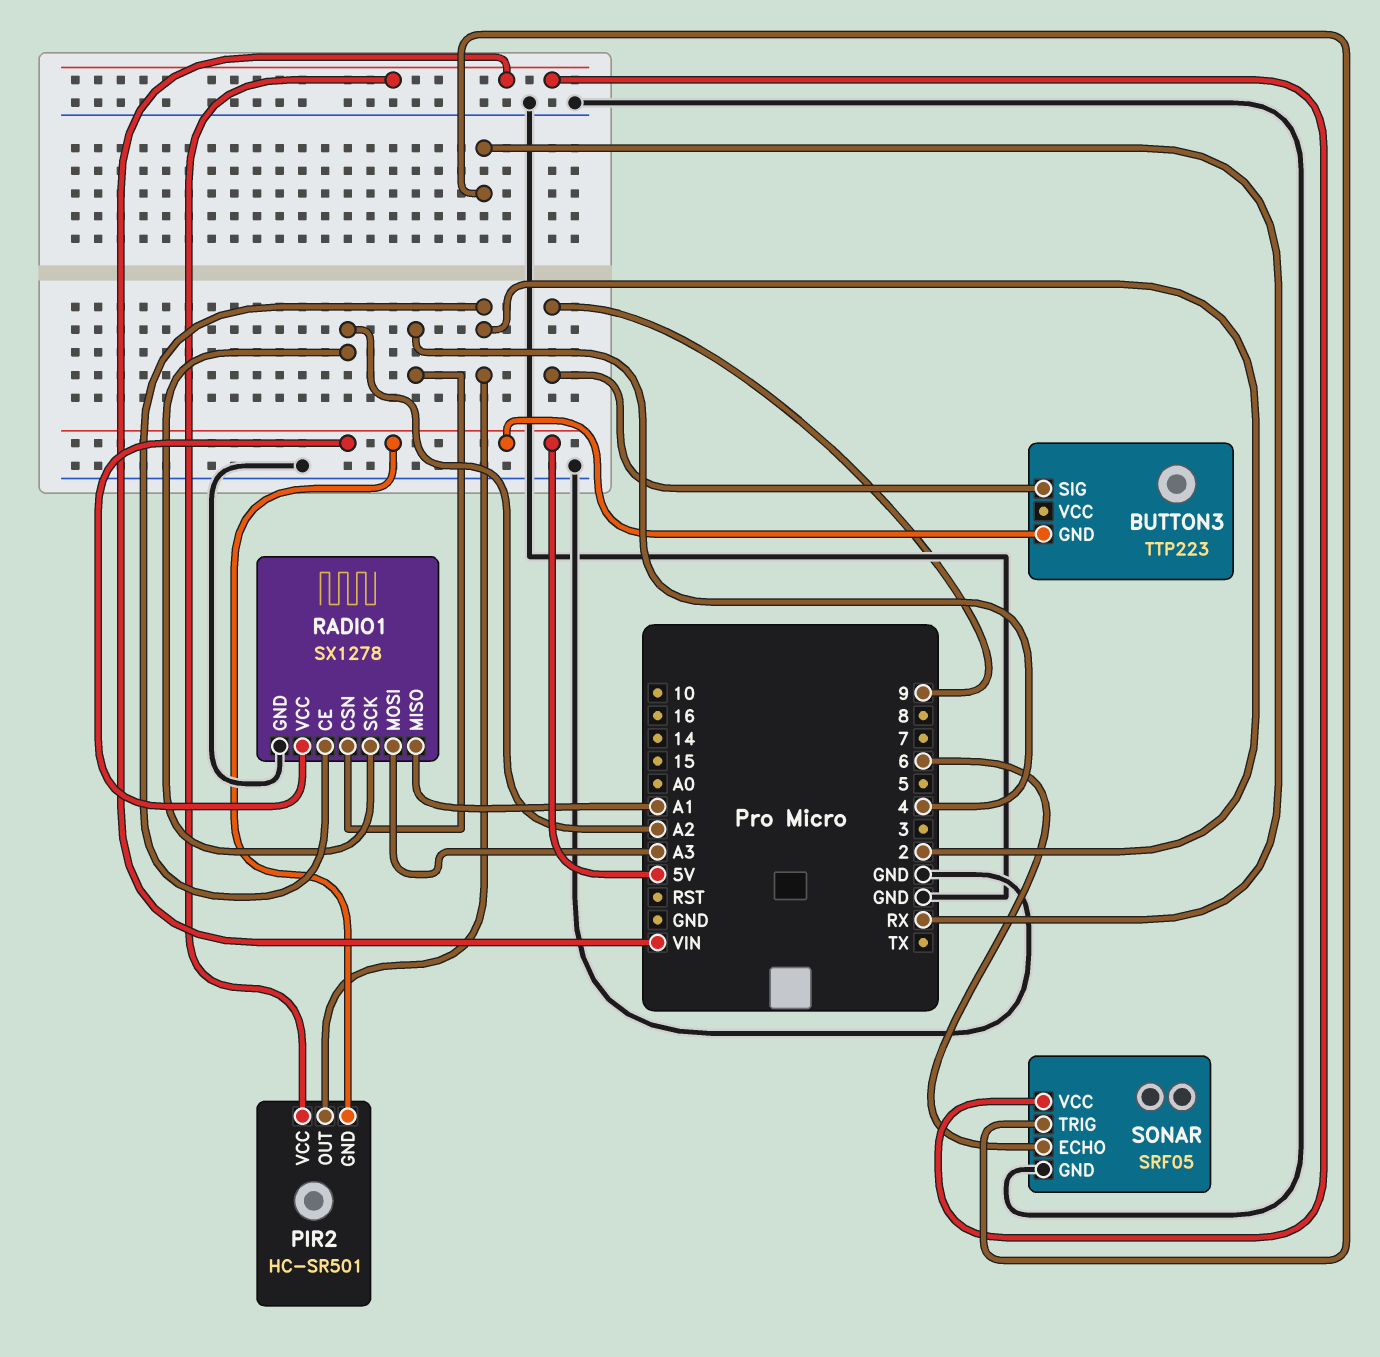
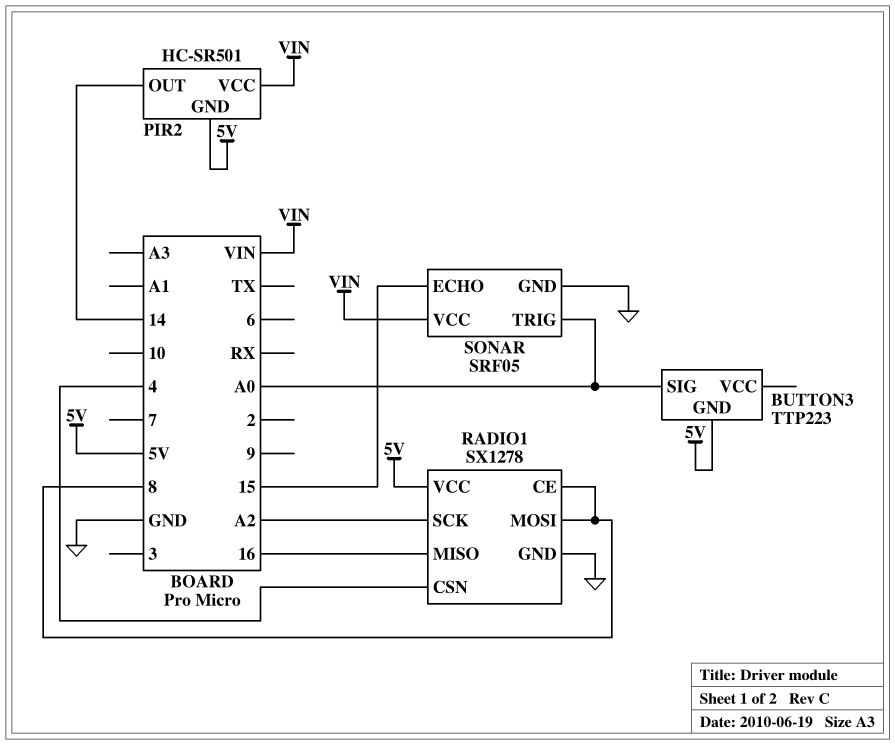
BUTTON3 pin SIG: 9 -> A0
PIR2 pin OUT: 2 -> 14
RADIO1 pin CE: 2 -> 8
RADIO1 pin MISO: A1 -> 16
RADIO1 pin MOSI: A3 -> 8
SONAR pin ECHO: 6 -> 15
SONAR pin TRIG: RX -> A0

